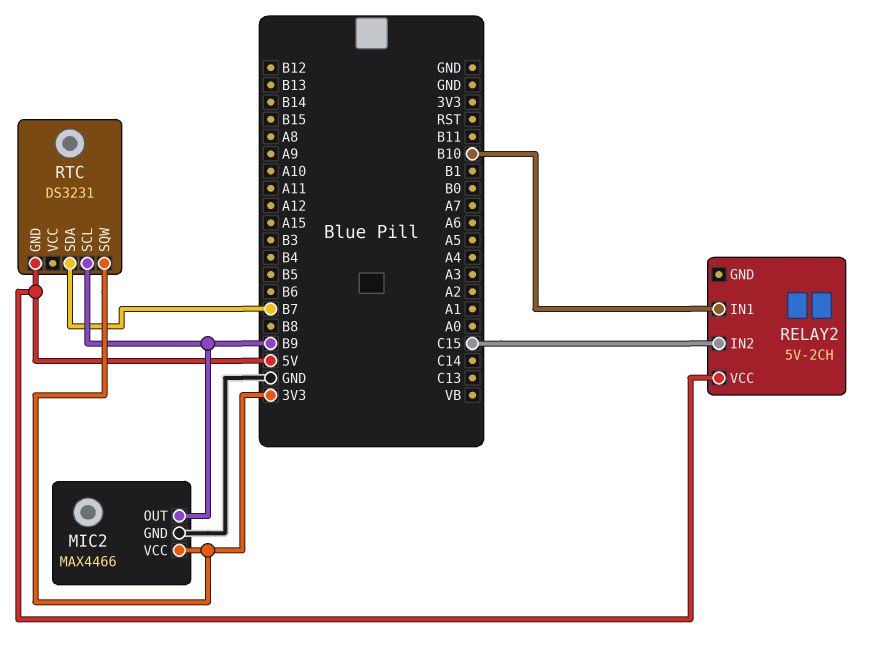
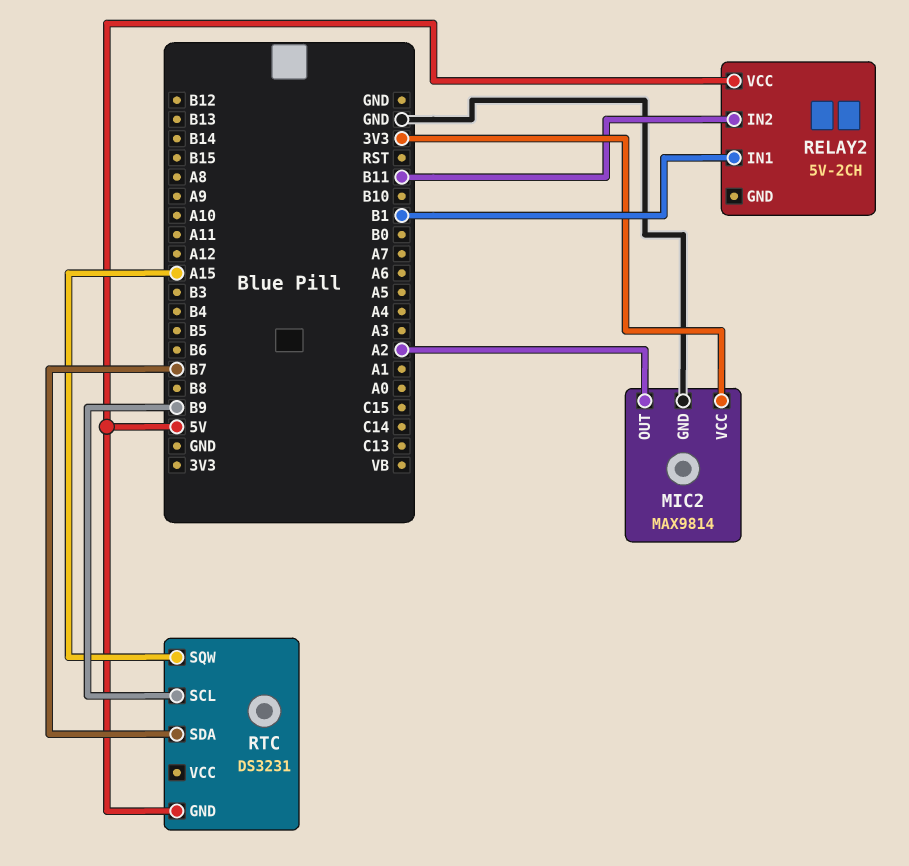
MIC2: MAX4466 -> MAX9814
MIC2 pin OUT: B9 -> A2
RELAY2 pin IN1: B10 -> B1
RELAY2 pin IN2: C15 -> B11
RTC pin SQW: 3V3 -> A15

